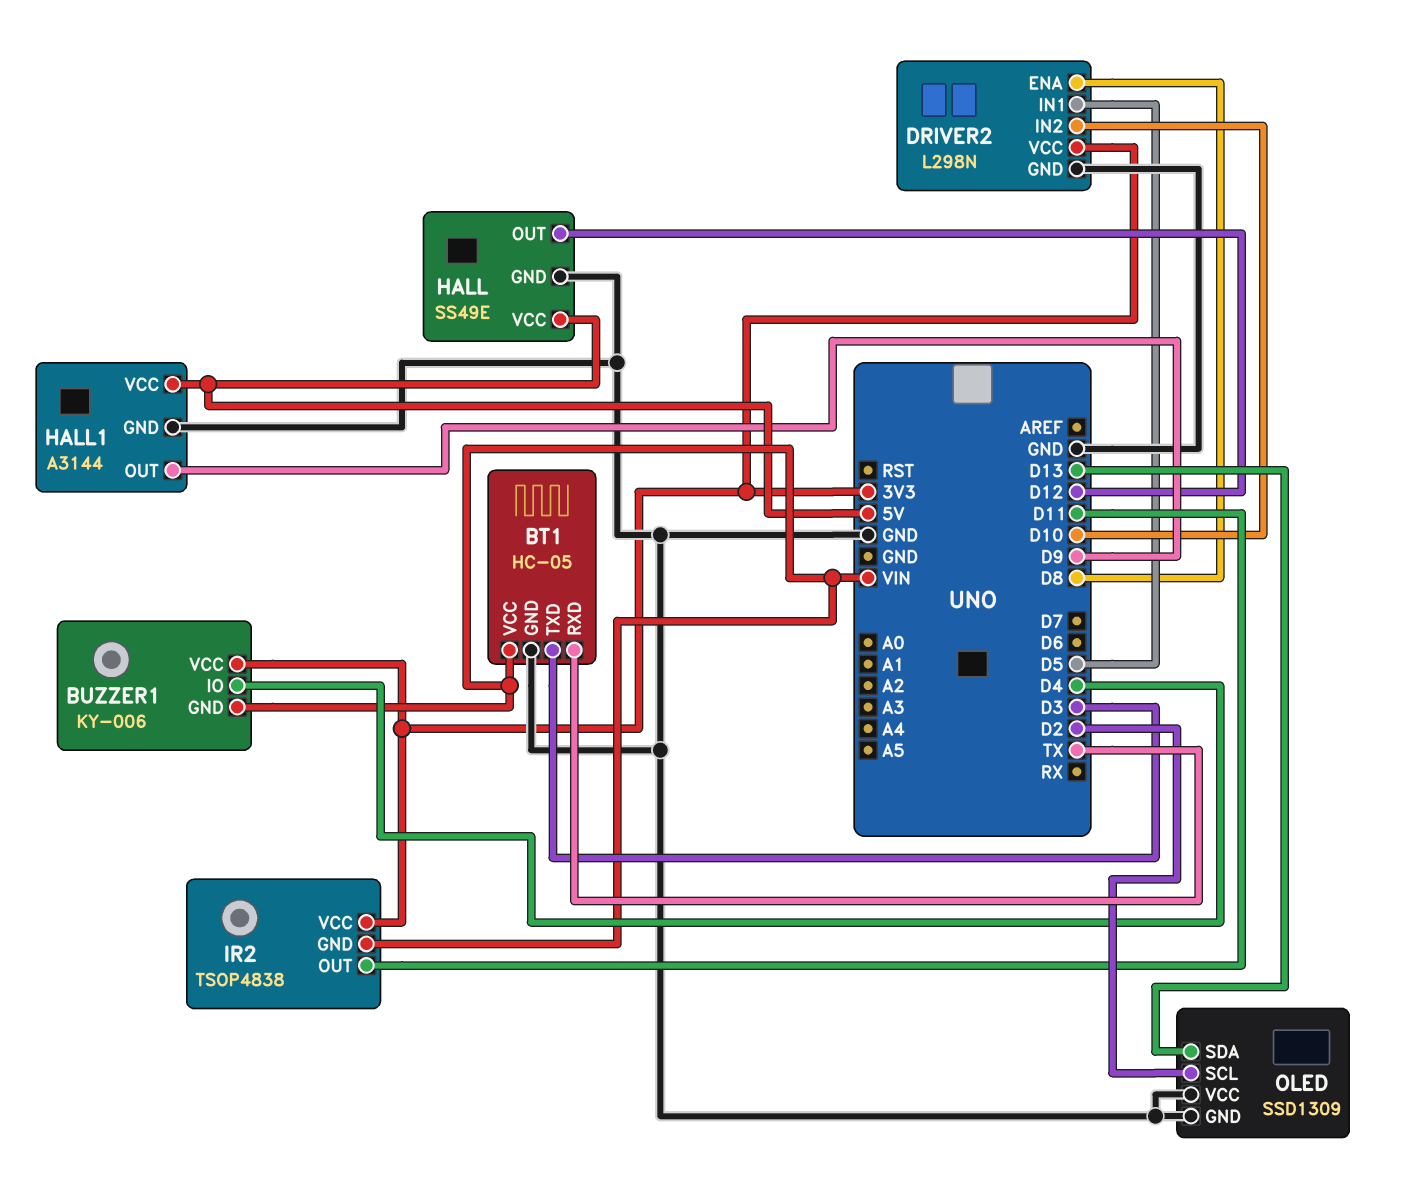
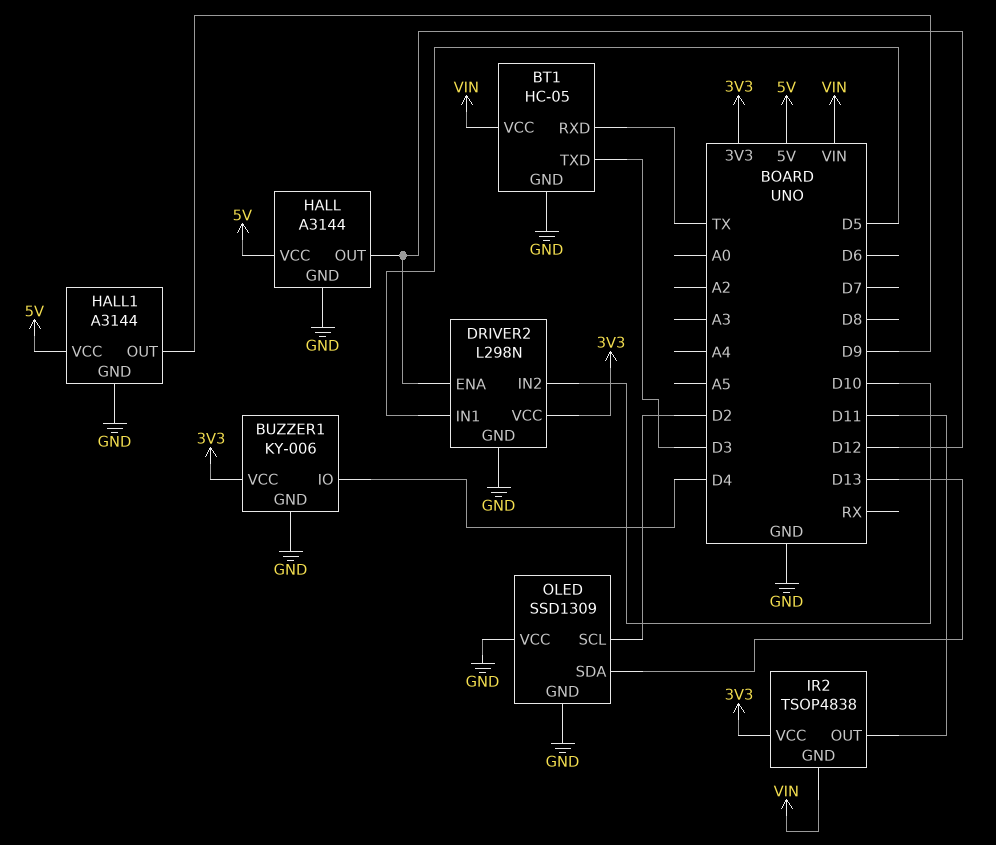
BUZZER1 pin GND: VIN -> GND
DRIVER2 pin ENA: D8 -> D12
HALL: SS49E -> A3144

